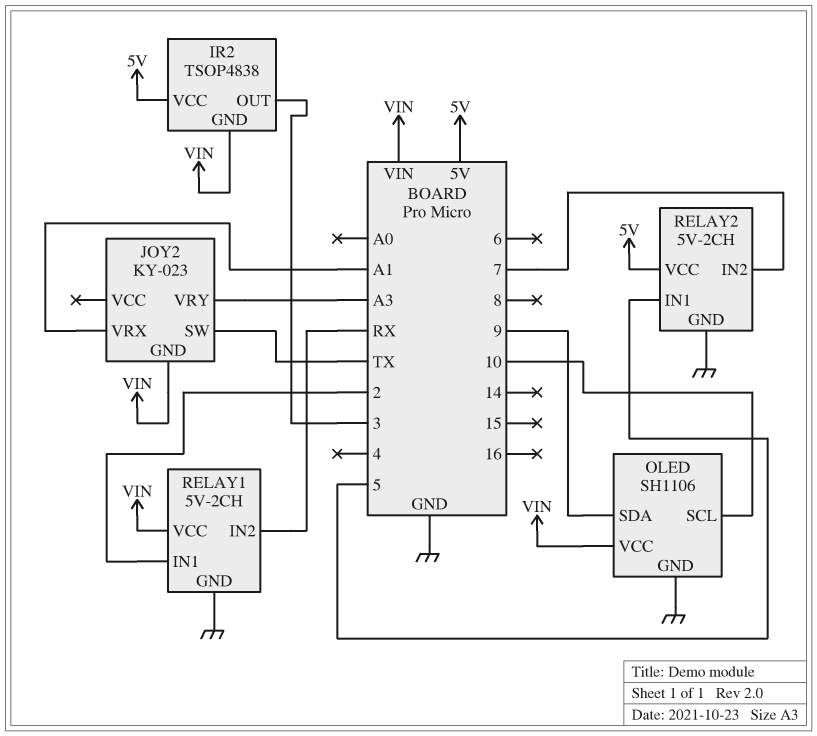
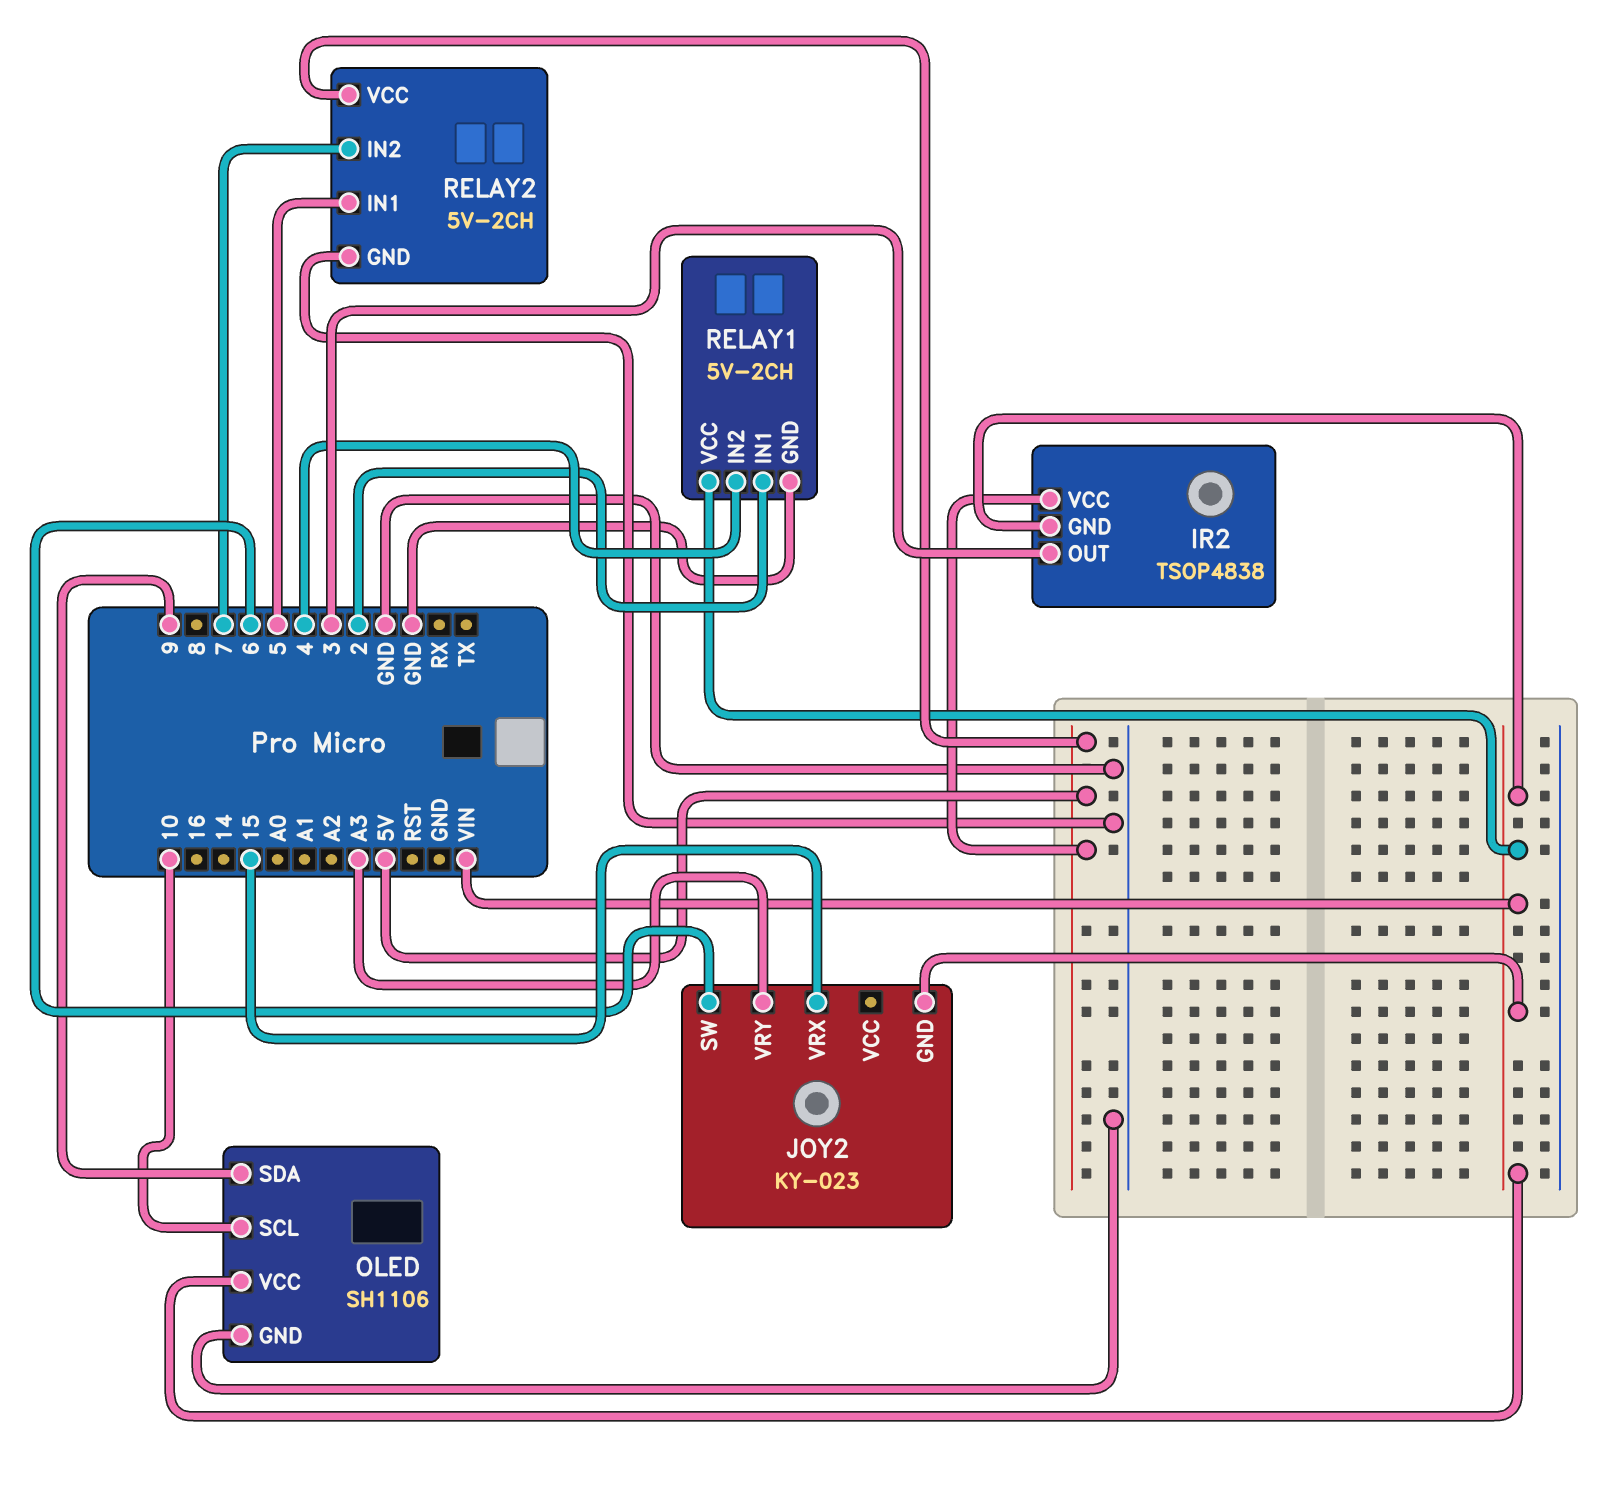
JOY2 pin SW: TX -> 6
JOY2 pin VRX: A1 -> 15
RELAY1 pin IN2: RX -> 4

